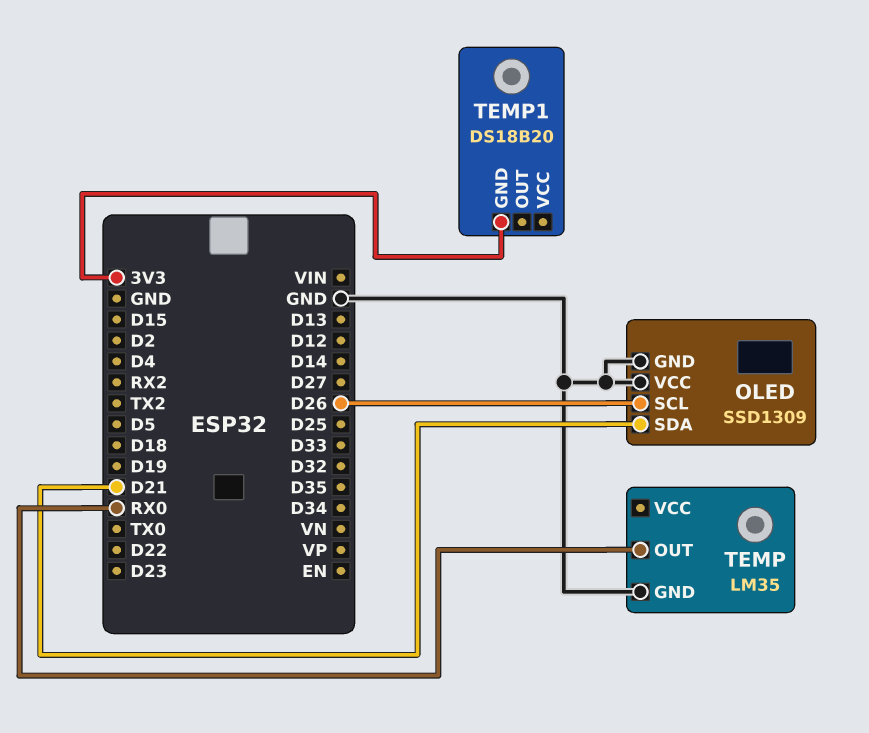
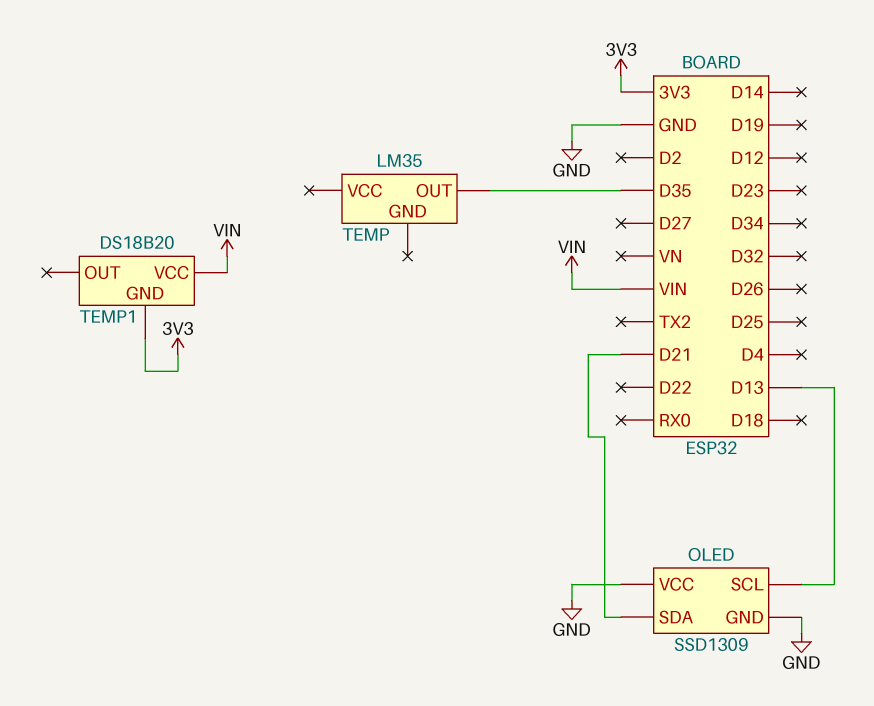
OLED pin SCL: D26 -> D13
TEMP pin GND: GND -> none
TEMP pin OUT: RX0 -> D35
TEMP1 pin VCC: none -> VIN

